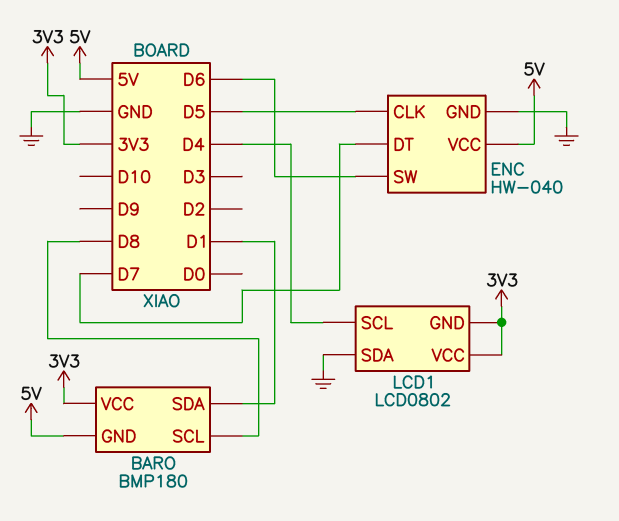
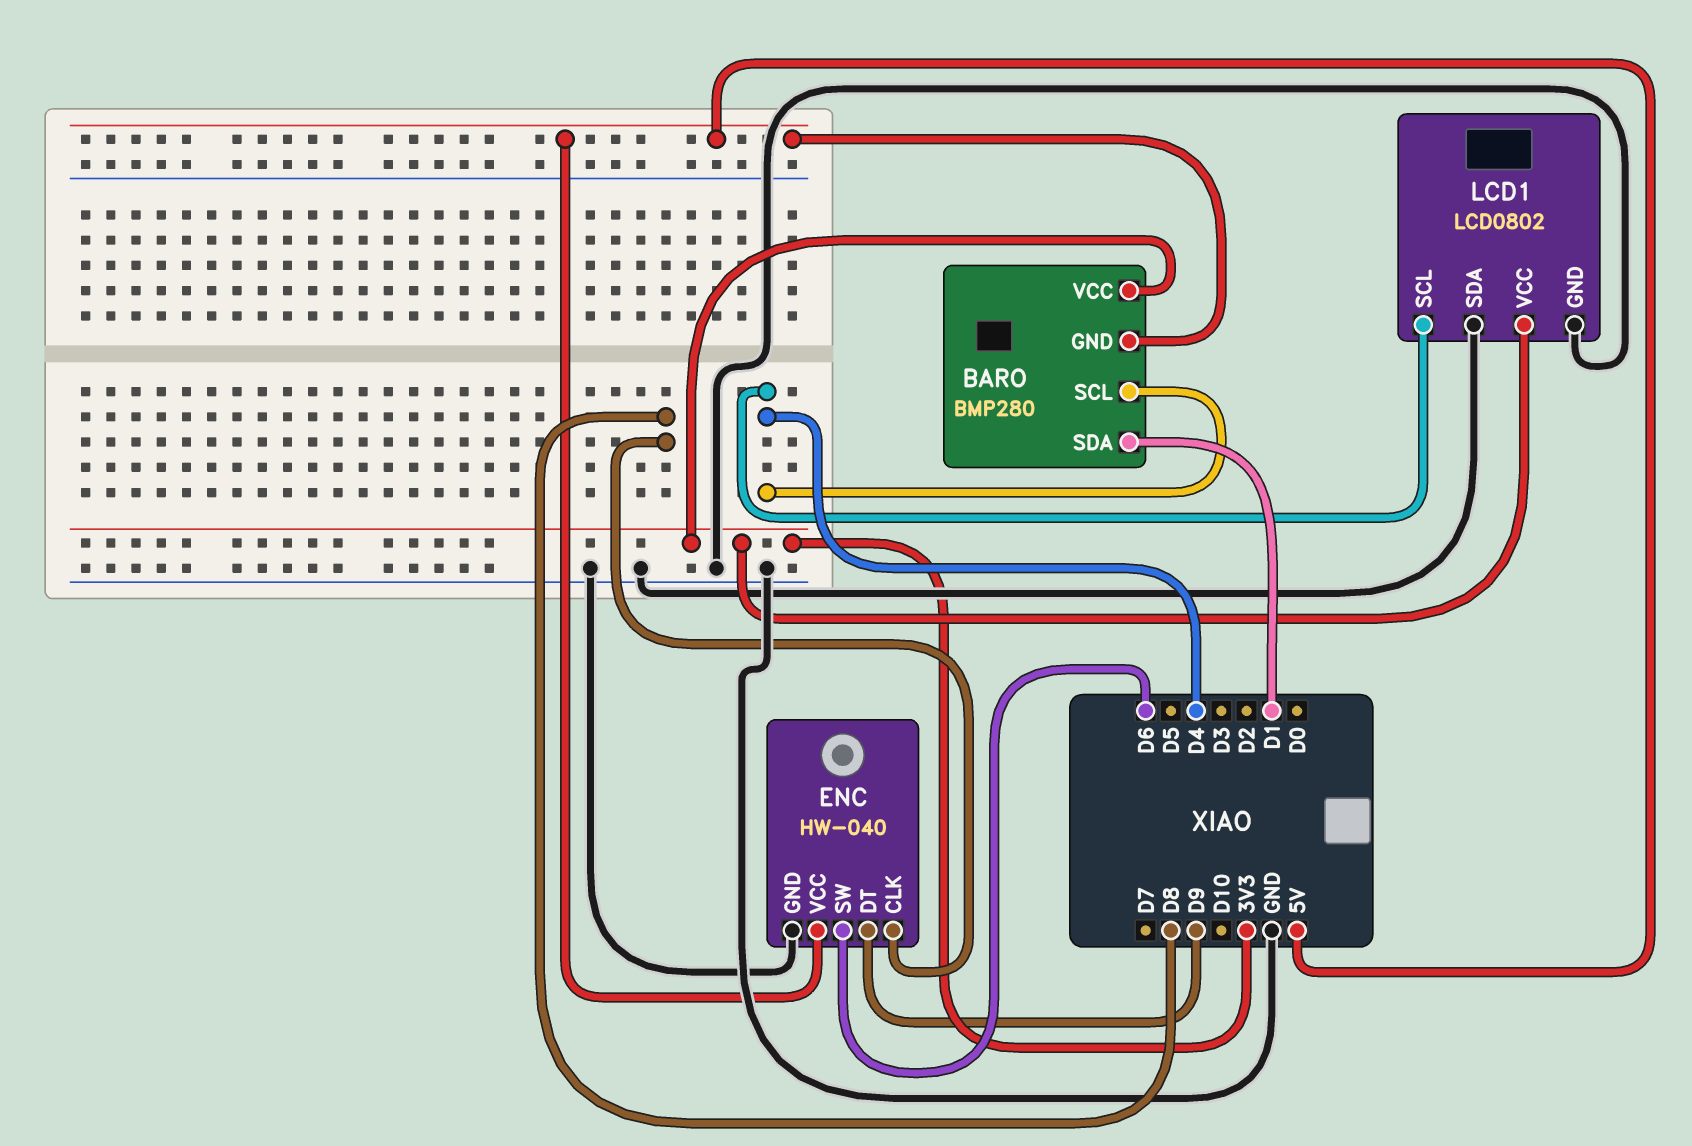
BARO: BMP180 -> BMP280
BARO pin SCL: D8 -> D4
ENC pin CLK: D5 -> D8
ENC pin DT: D7 -> D9
LCD1 pin GND: 3V3 -> GND

